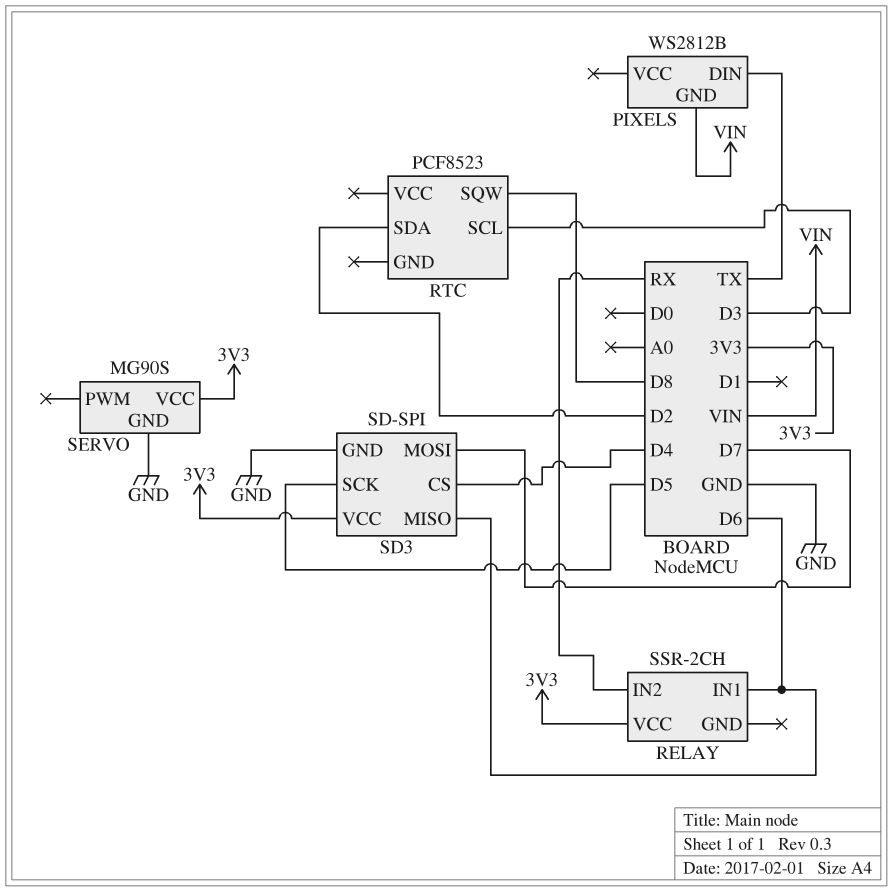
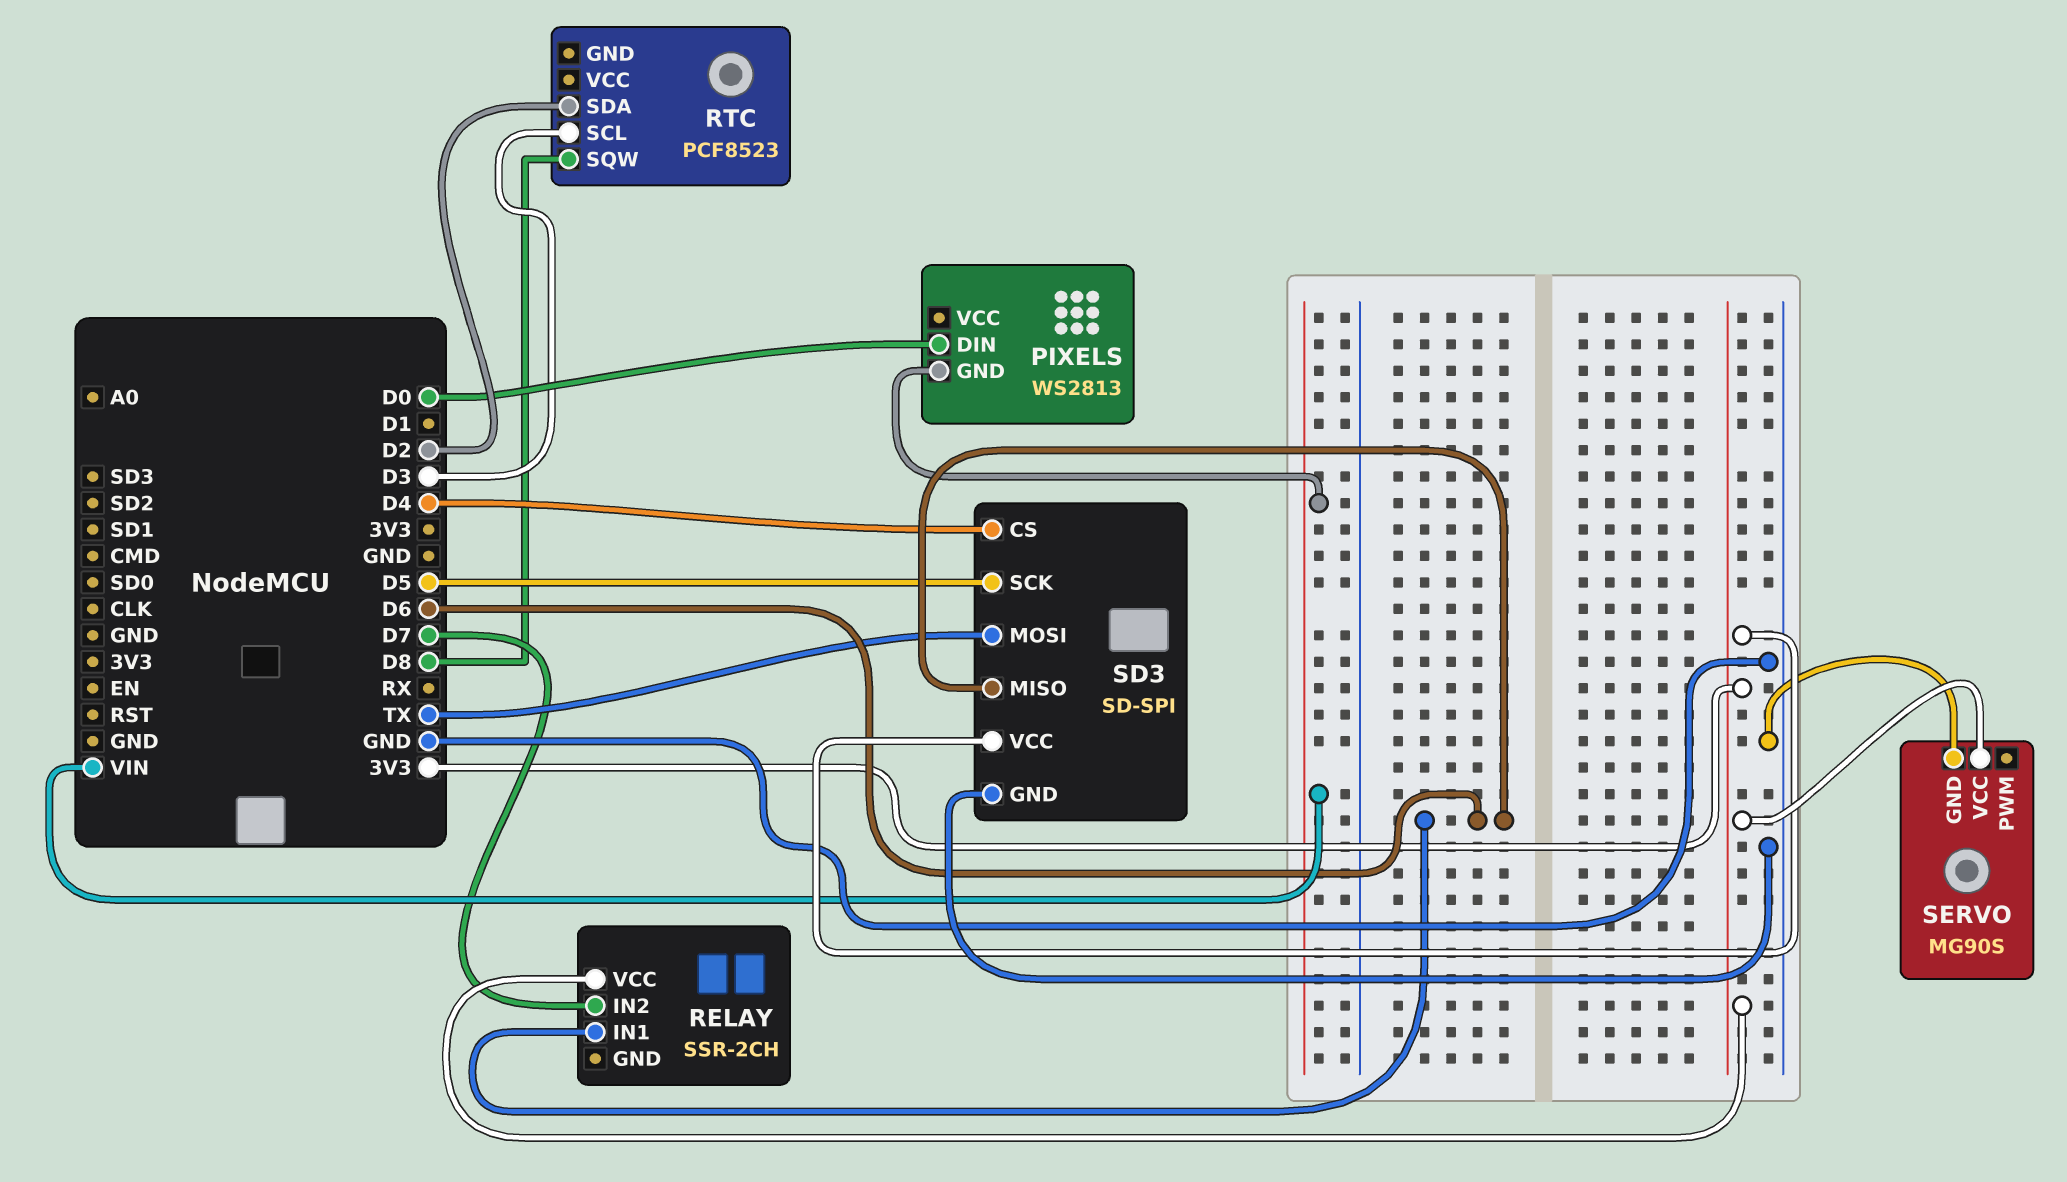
PIXELS: WS2812B -> WS2813
PIXELS pin DIN: TX -> D0
RELAY pin IN2: RX -> D7
SD3 pin MOSI: D7 -> TX

